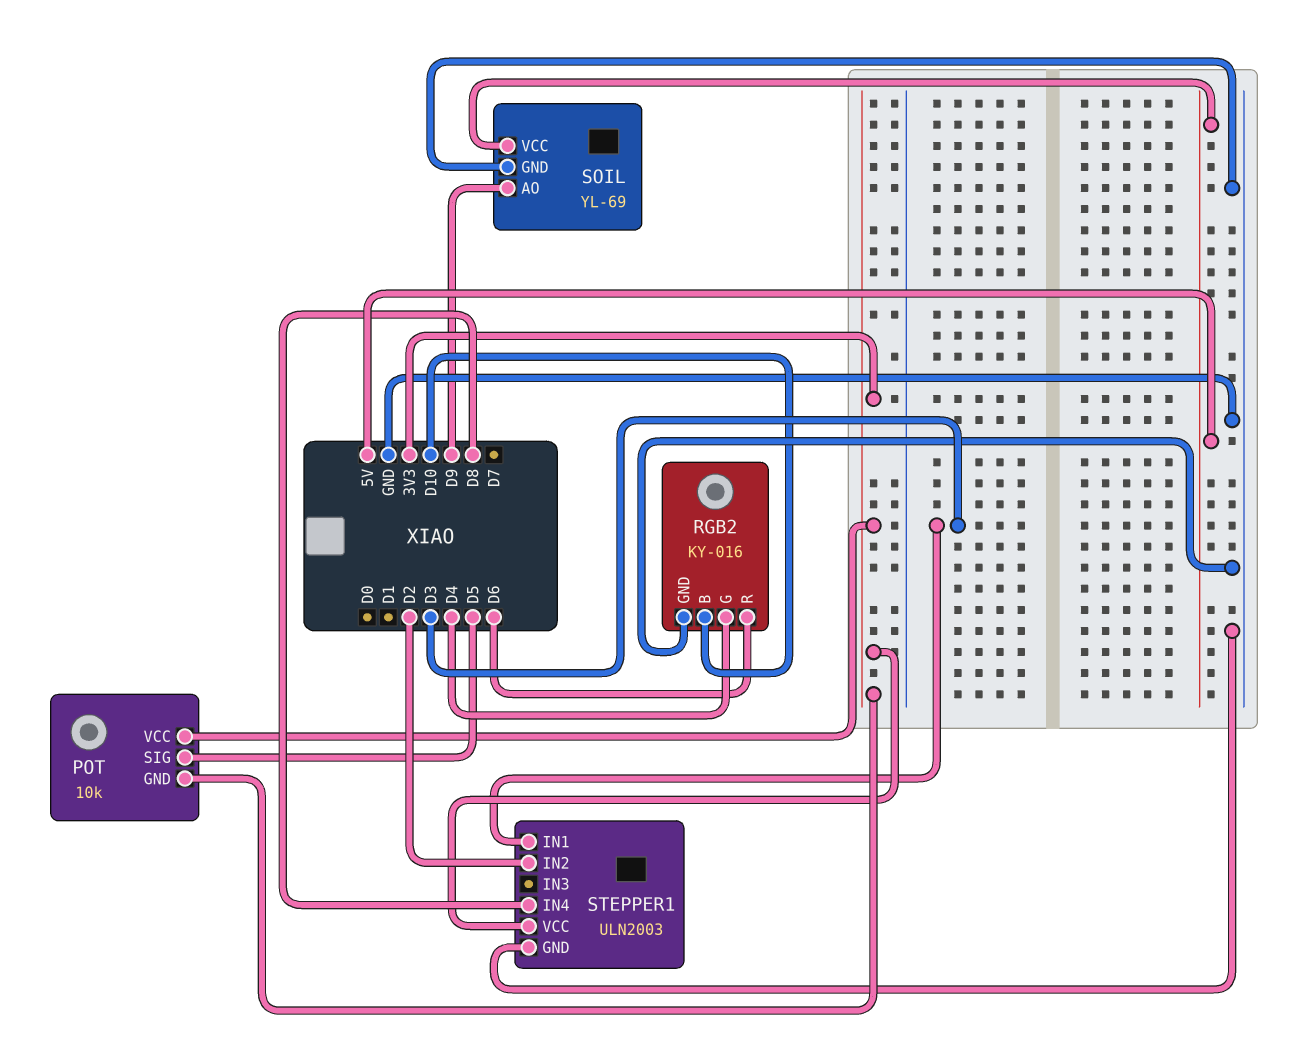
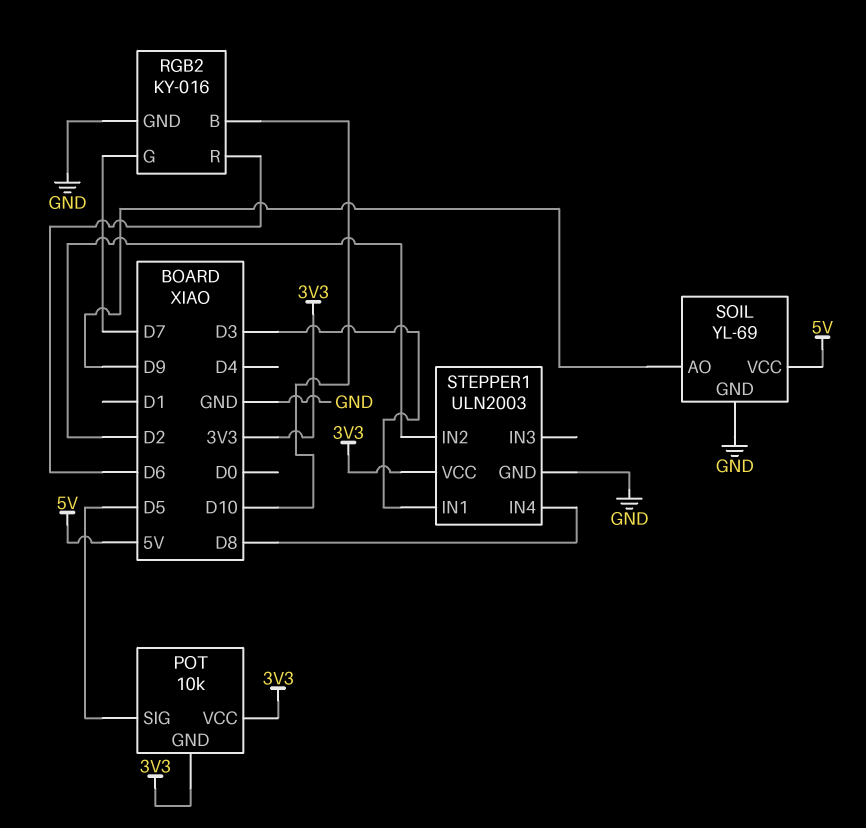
RGB2 pin G: D4 -> D7

